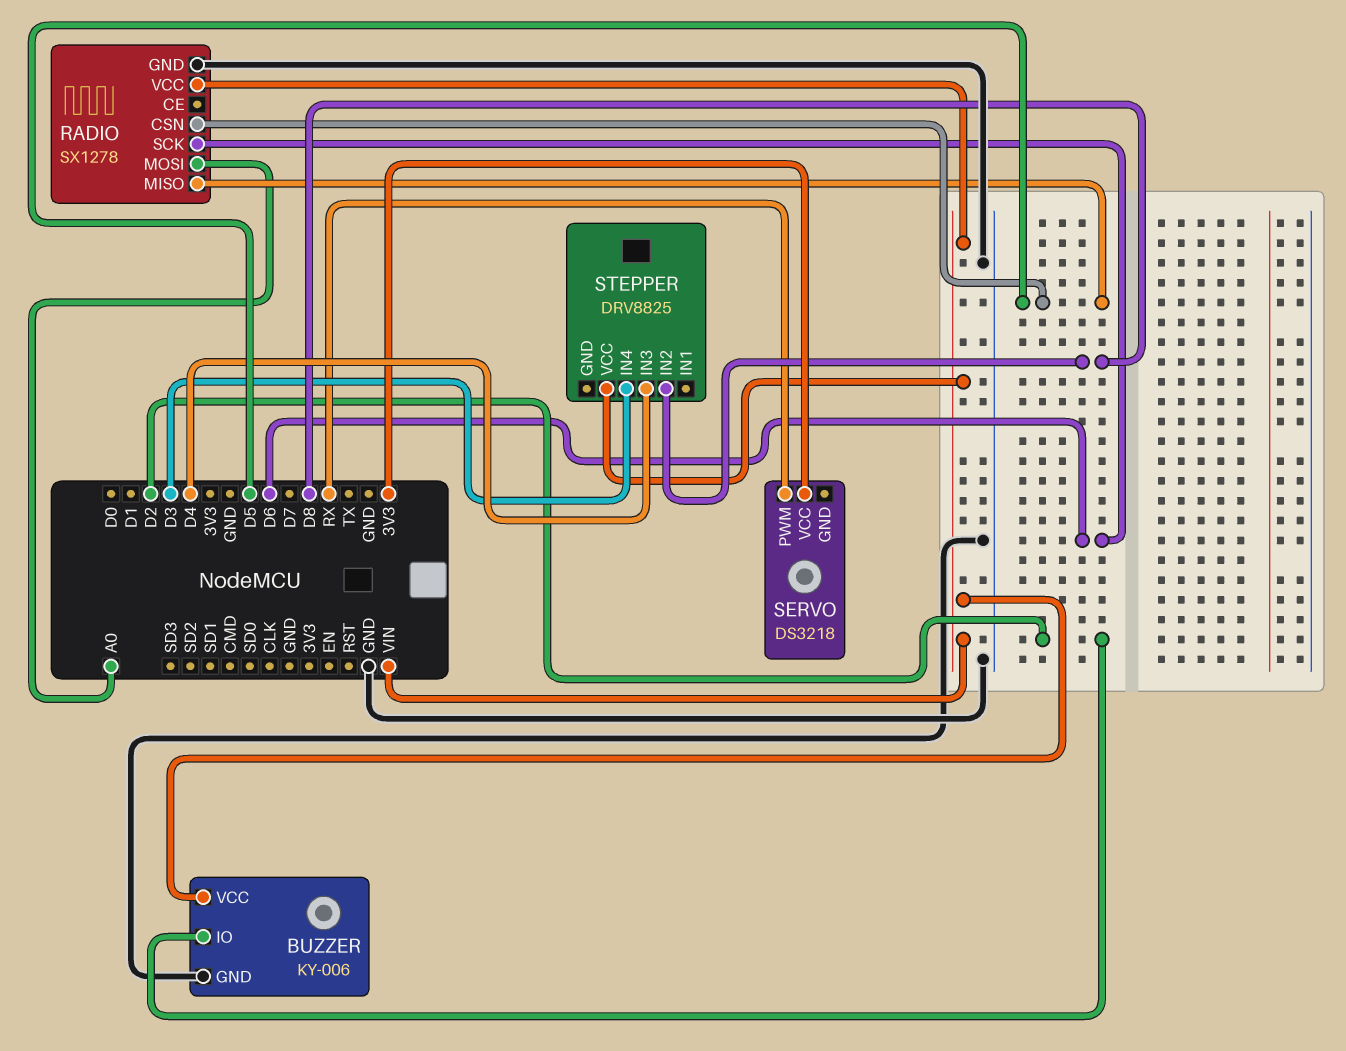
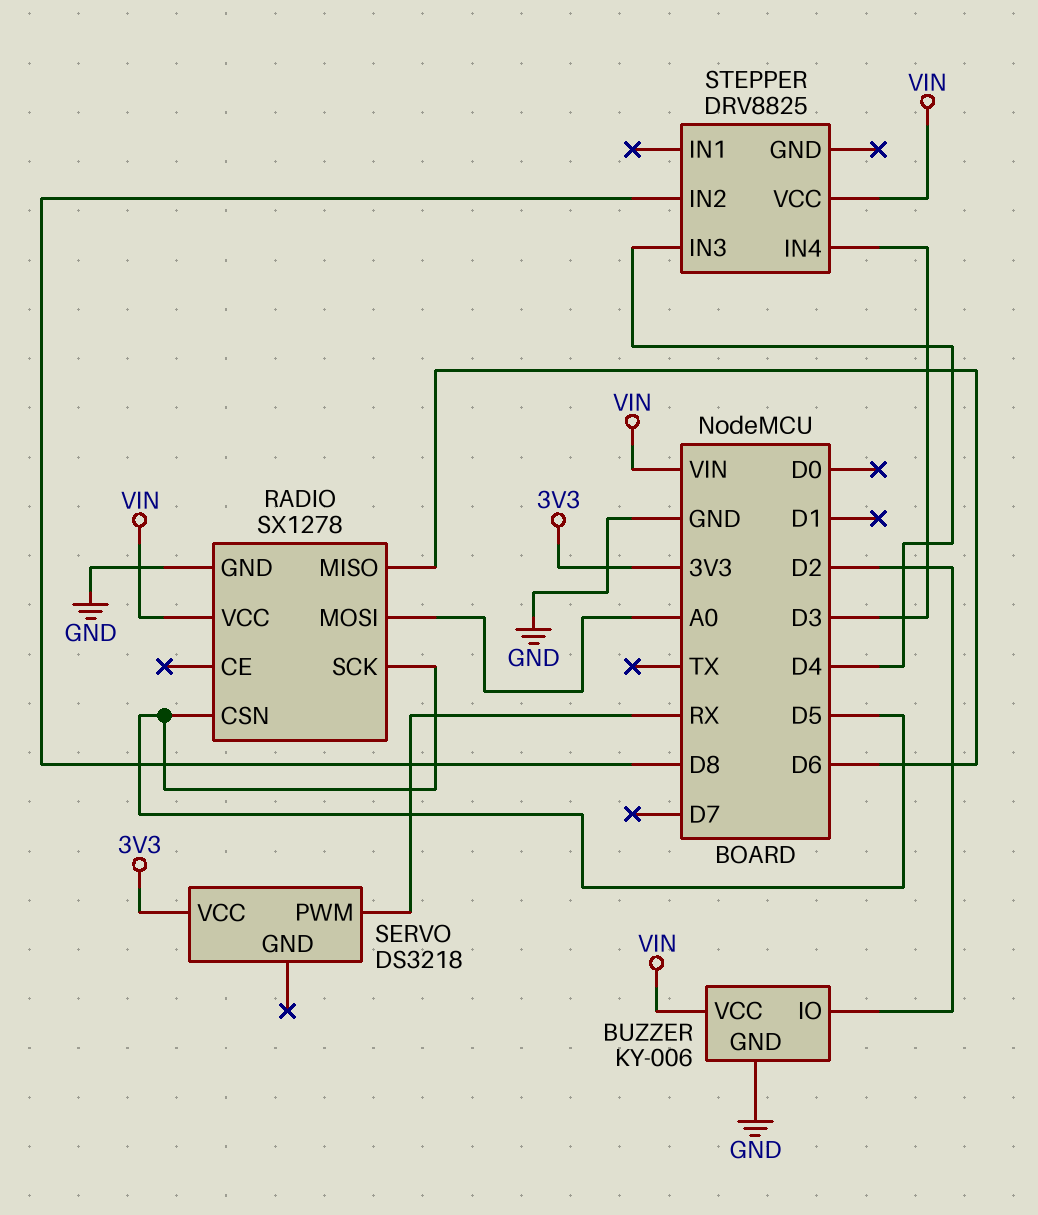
RADIO pin MISO: D5 -> D6
RADIO pin SCK: D6 -> D5

